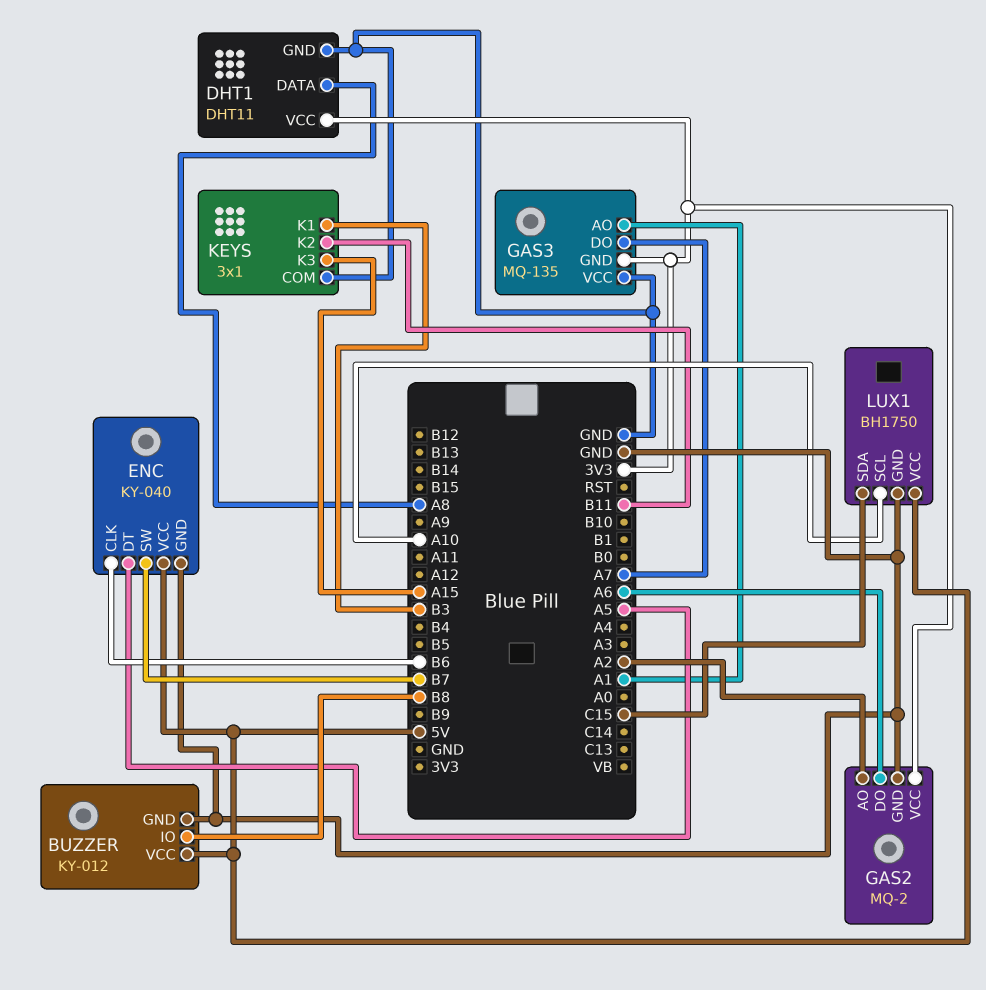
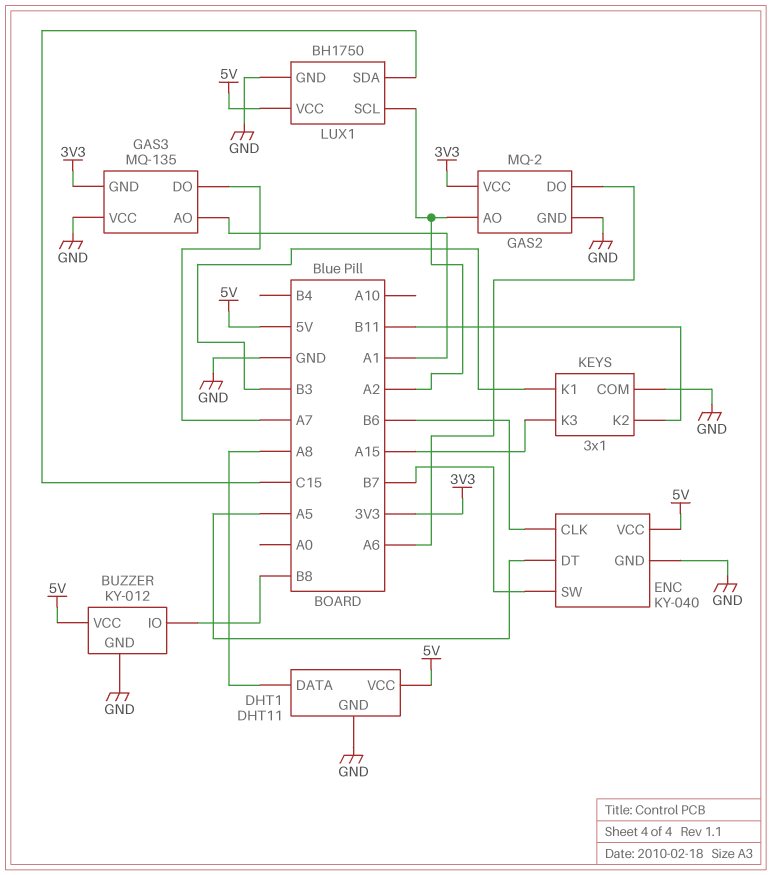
DHT1 pin VCC: 3V3 -> 5V
LUX1 pin SCL: A10 -> A2

